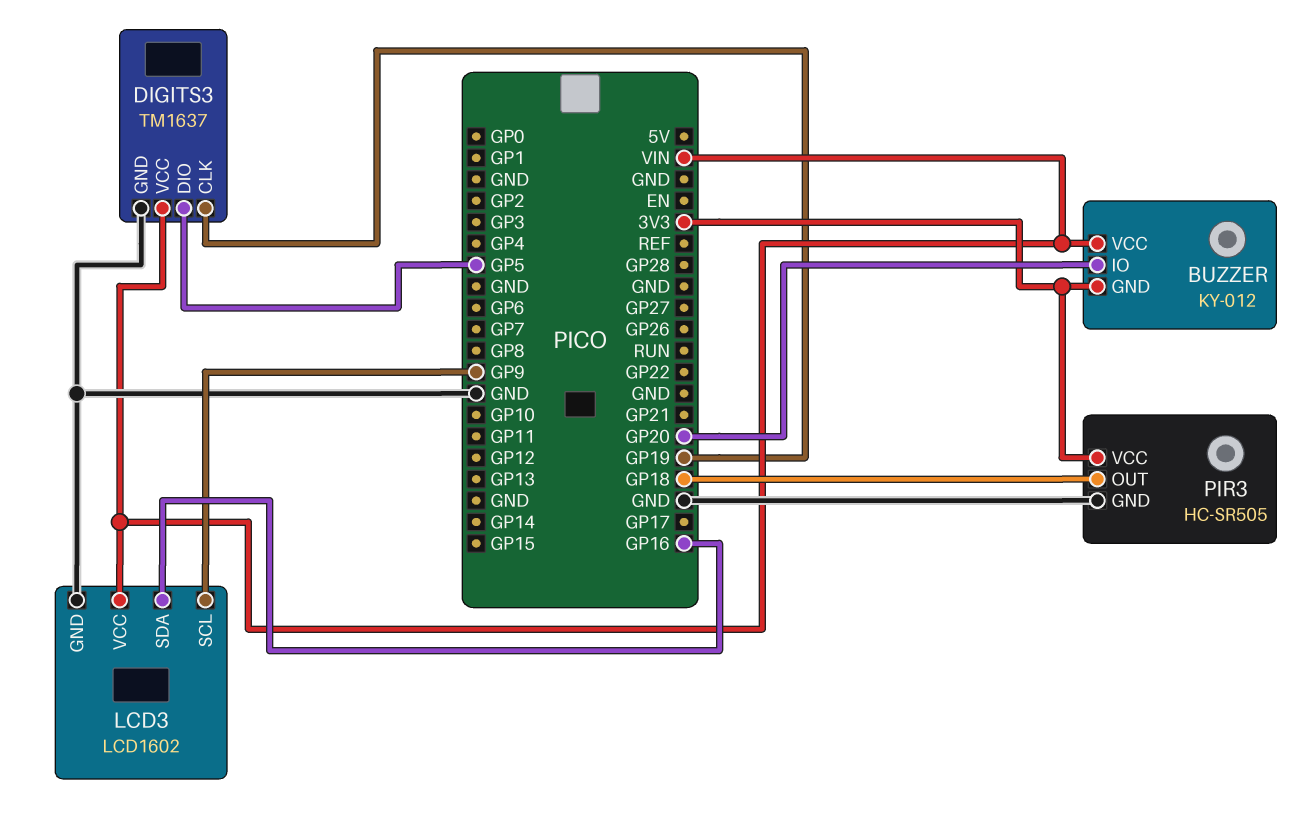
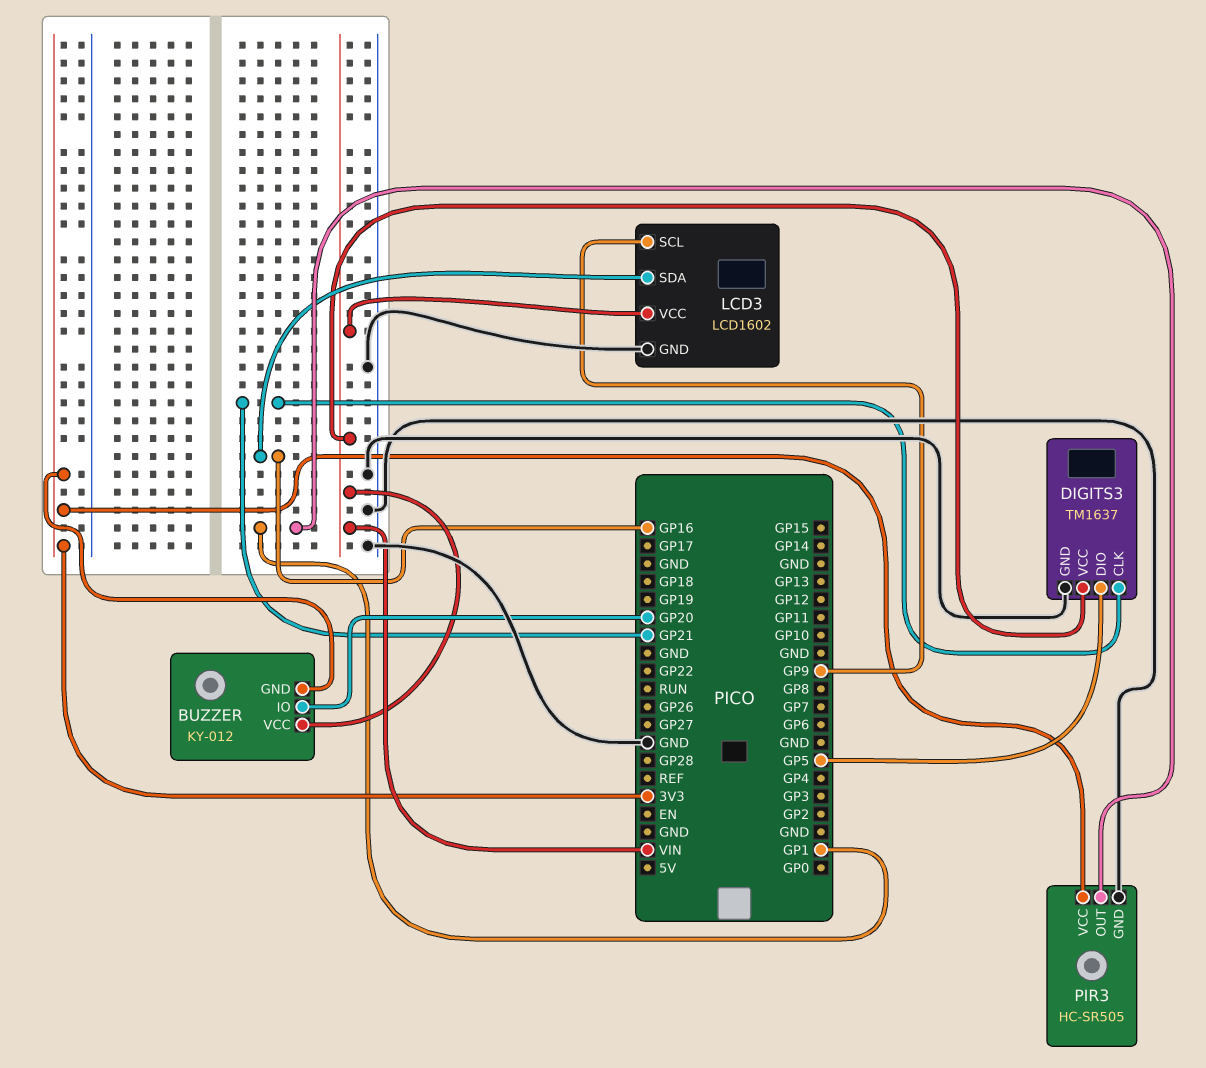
DIGITS3 pin CLK: GP19 -> GP21
PIR3 pin OUT: GP18 -> GP1

